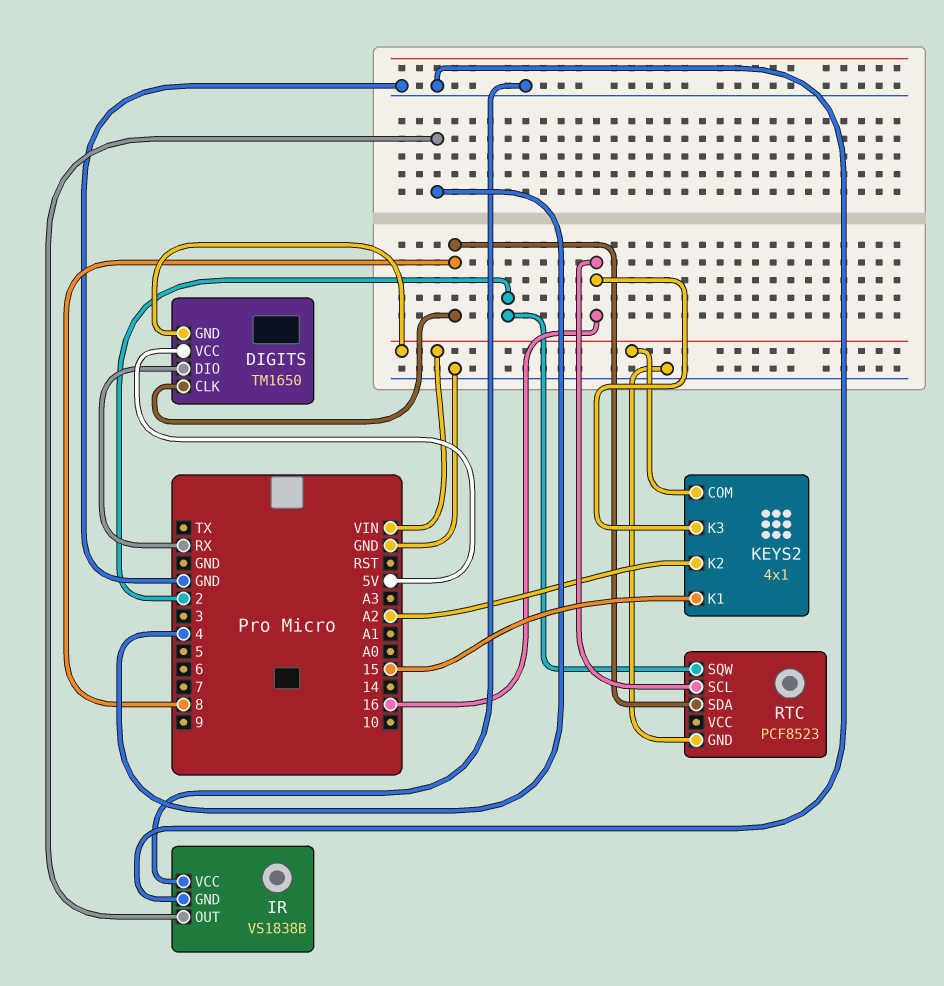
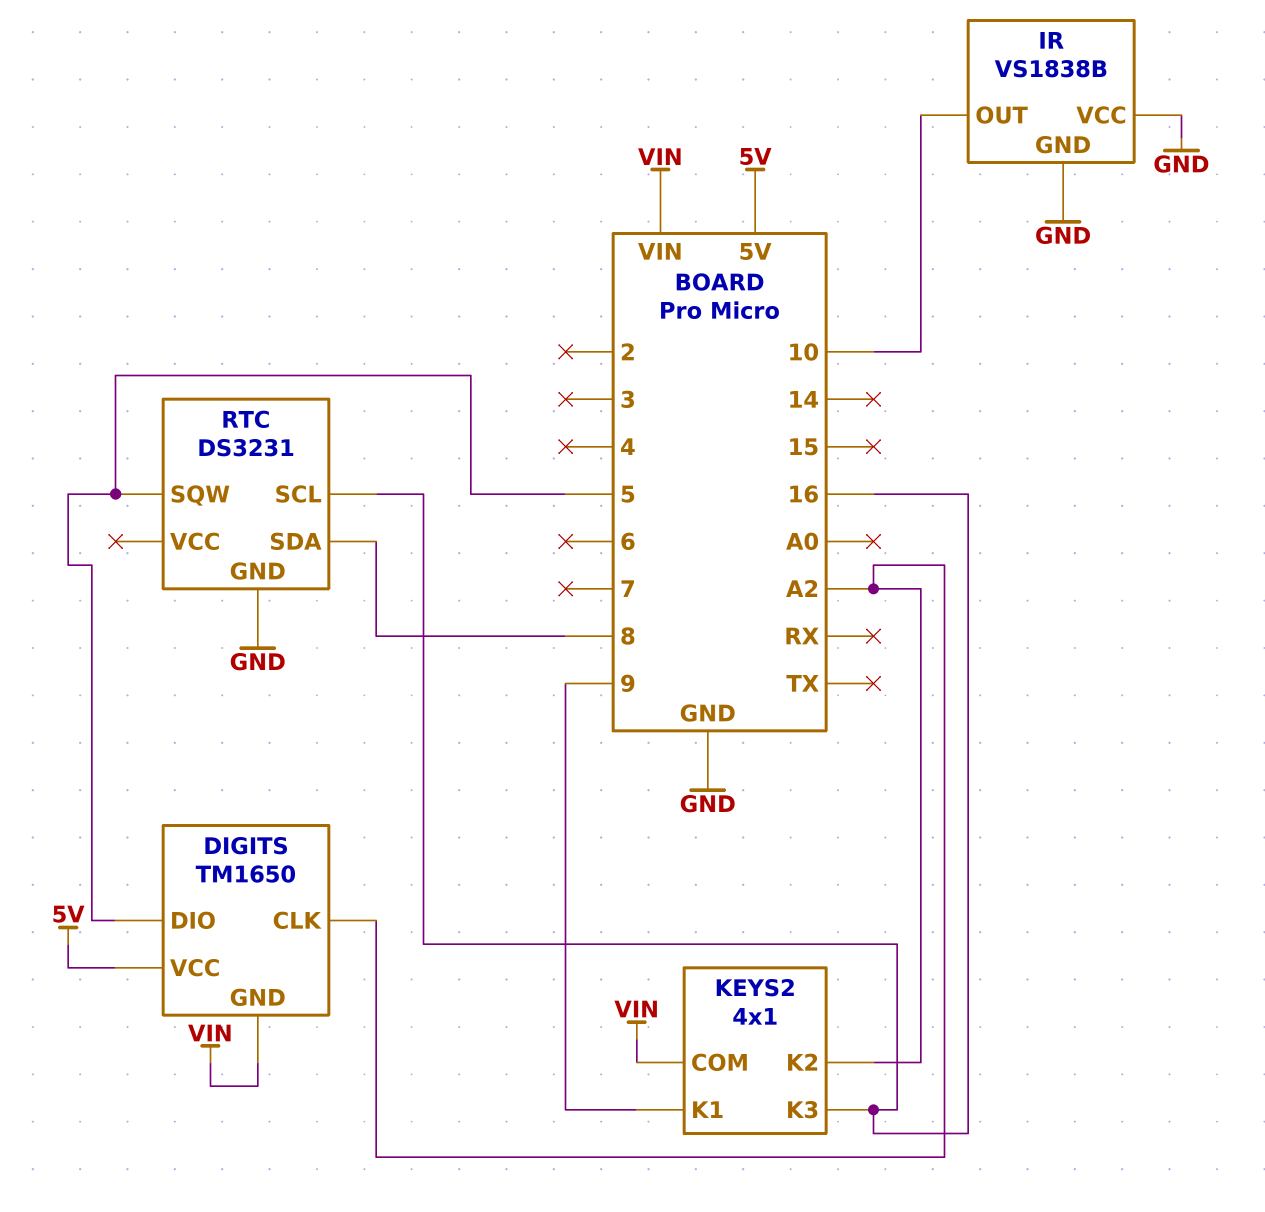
DIGITS pin CLK: 8 -> A2
DIGITS pin DIO: RX -> 5
IR pin OUT: 4 -> 10
KEYS2 pin K1: 15 -> 9
RTC: PCF8523 -> DS3231
RTC pin SQW: 2 -> 5

